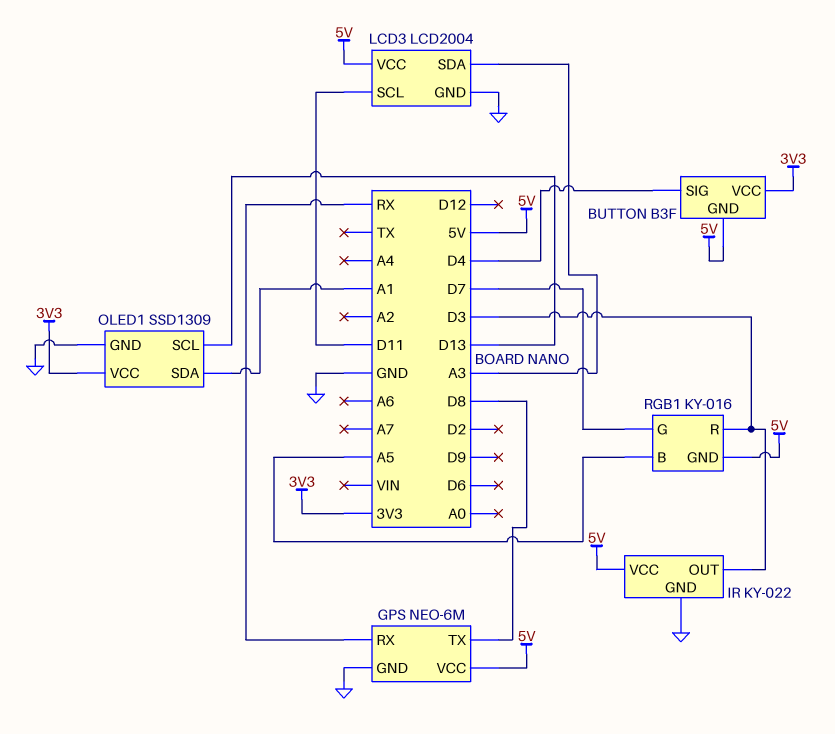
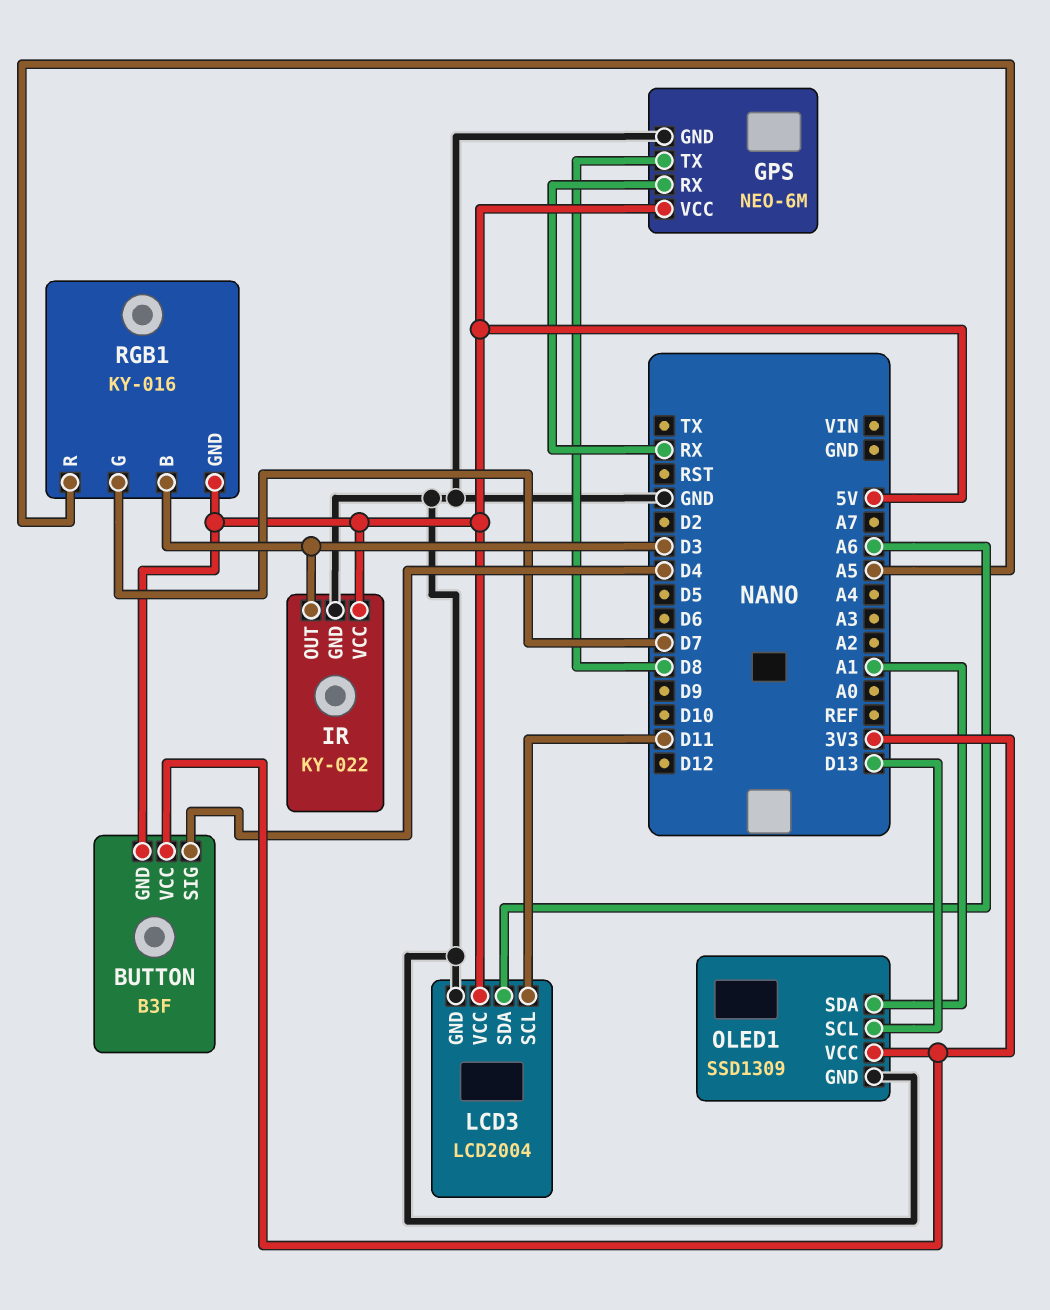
LCD3 pin SDA: A3 -> A6
RGB1 pin B: A5 -> D3
RGB1 pin R: D3 -> A5

